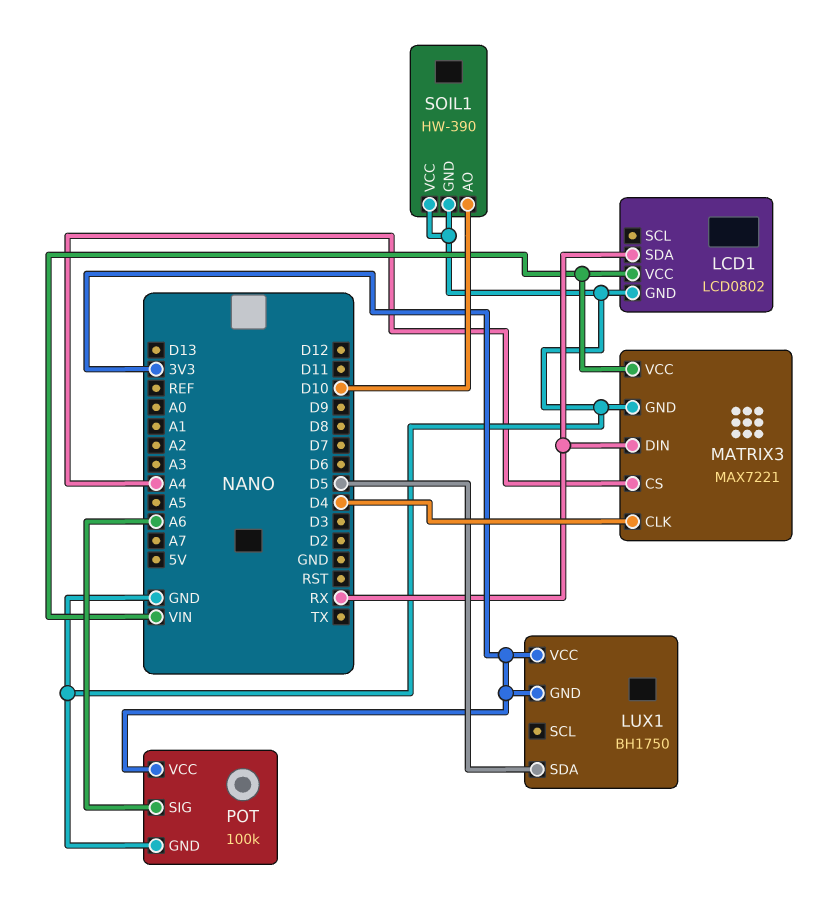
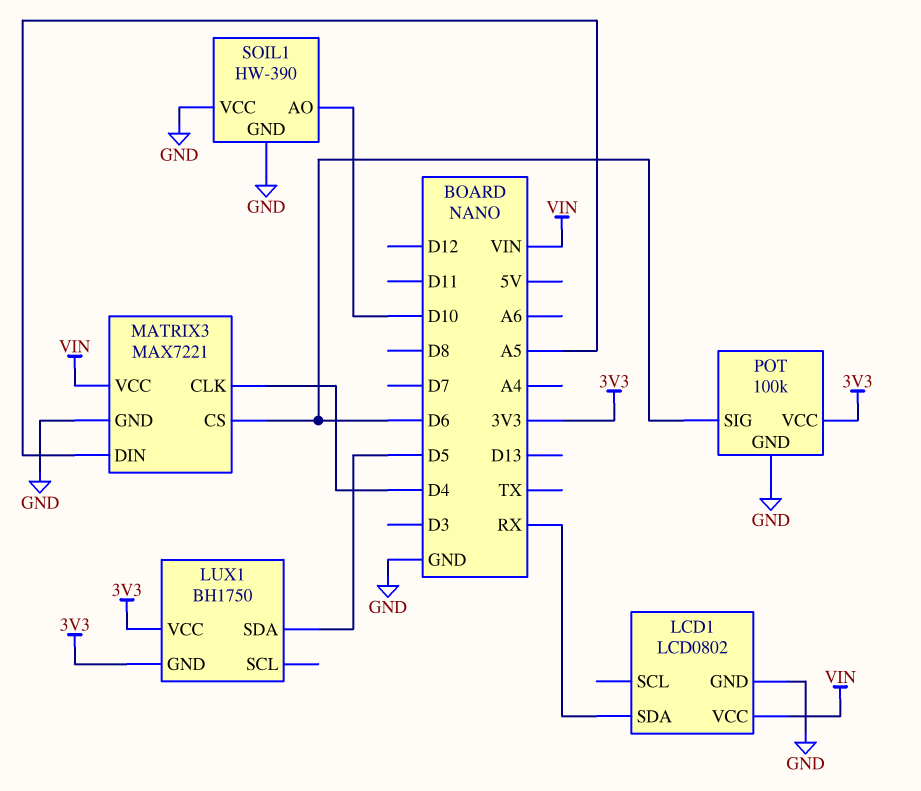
MATRIX3 pin CS: A4 -> D6
MATRIX3 pin DIN: RX -> A5
POT pin SIG: A6 -> D6

